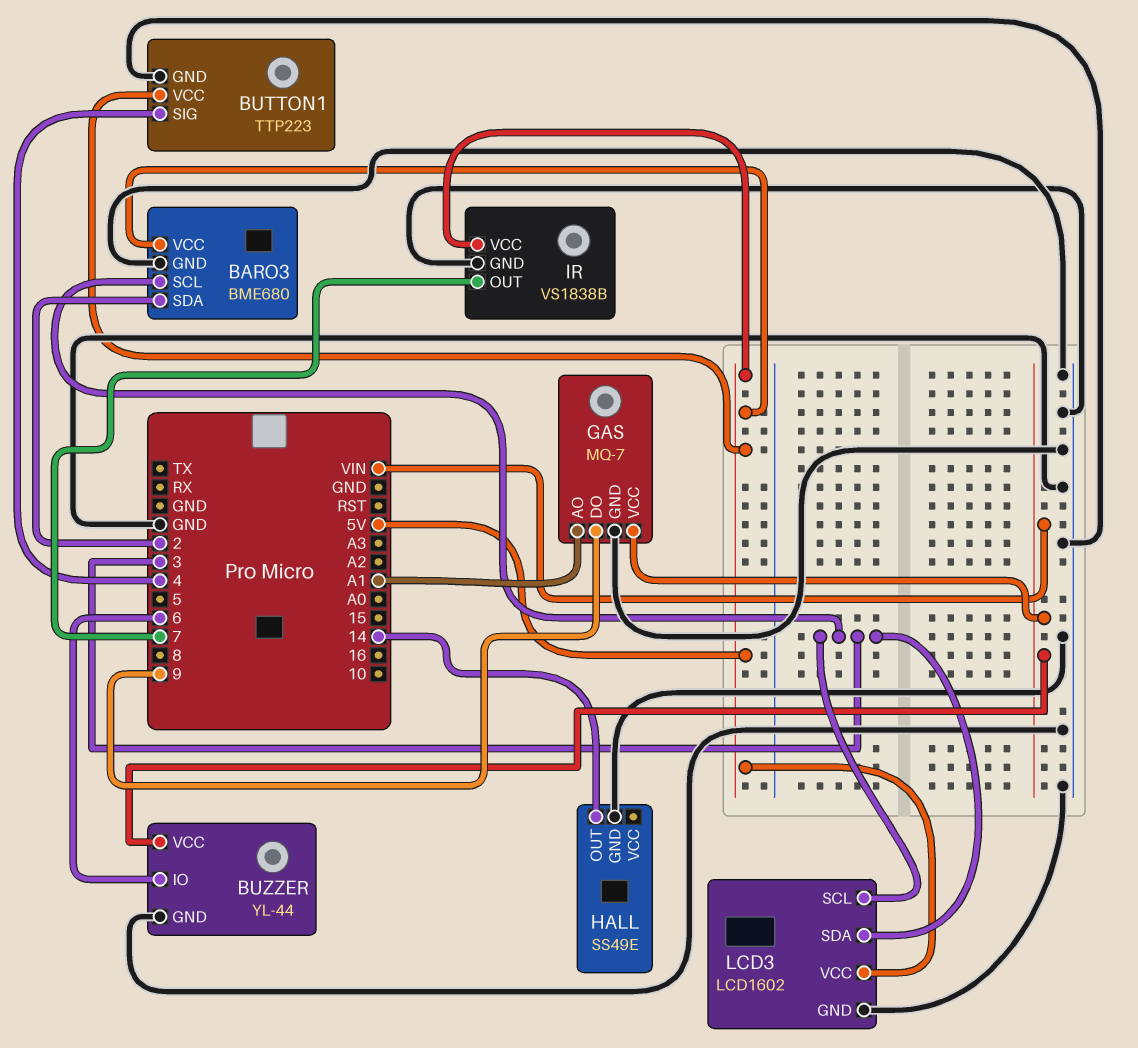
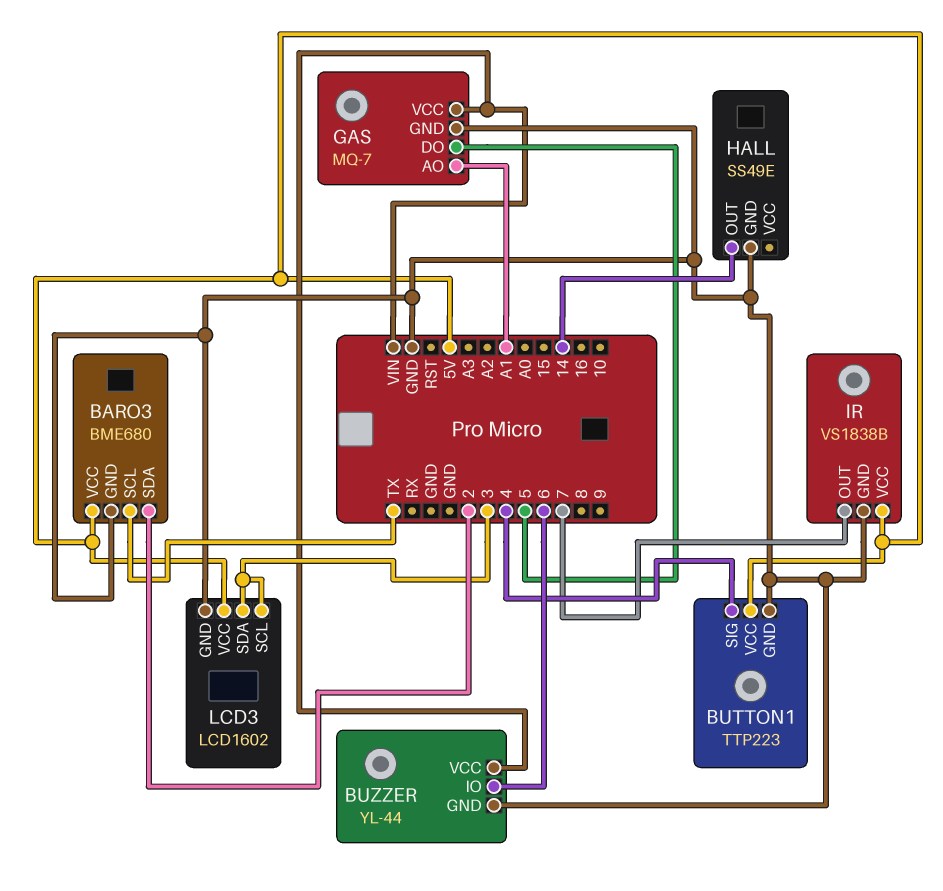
BARO3 pin SCL: 3 -> TX
GAS pin DO: 9 -> 5

